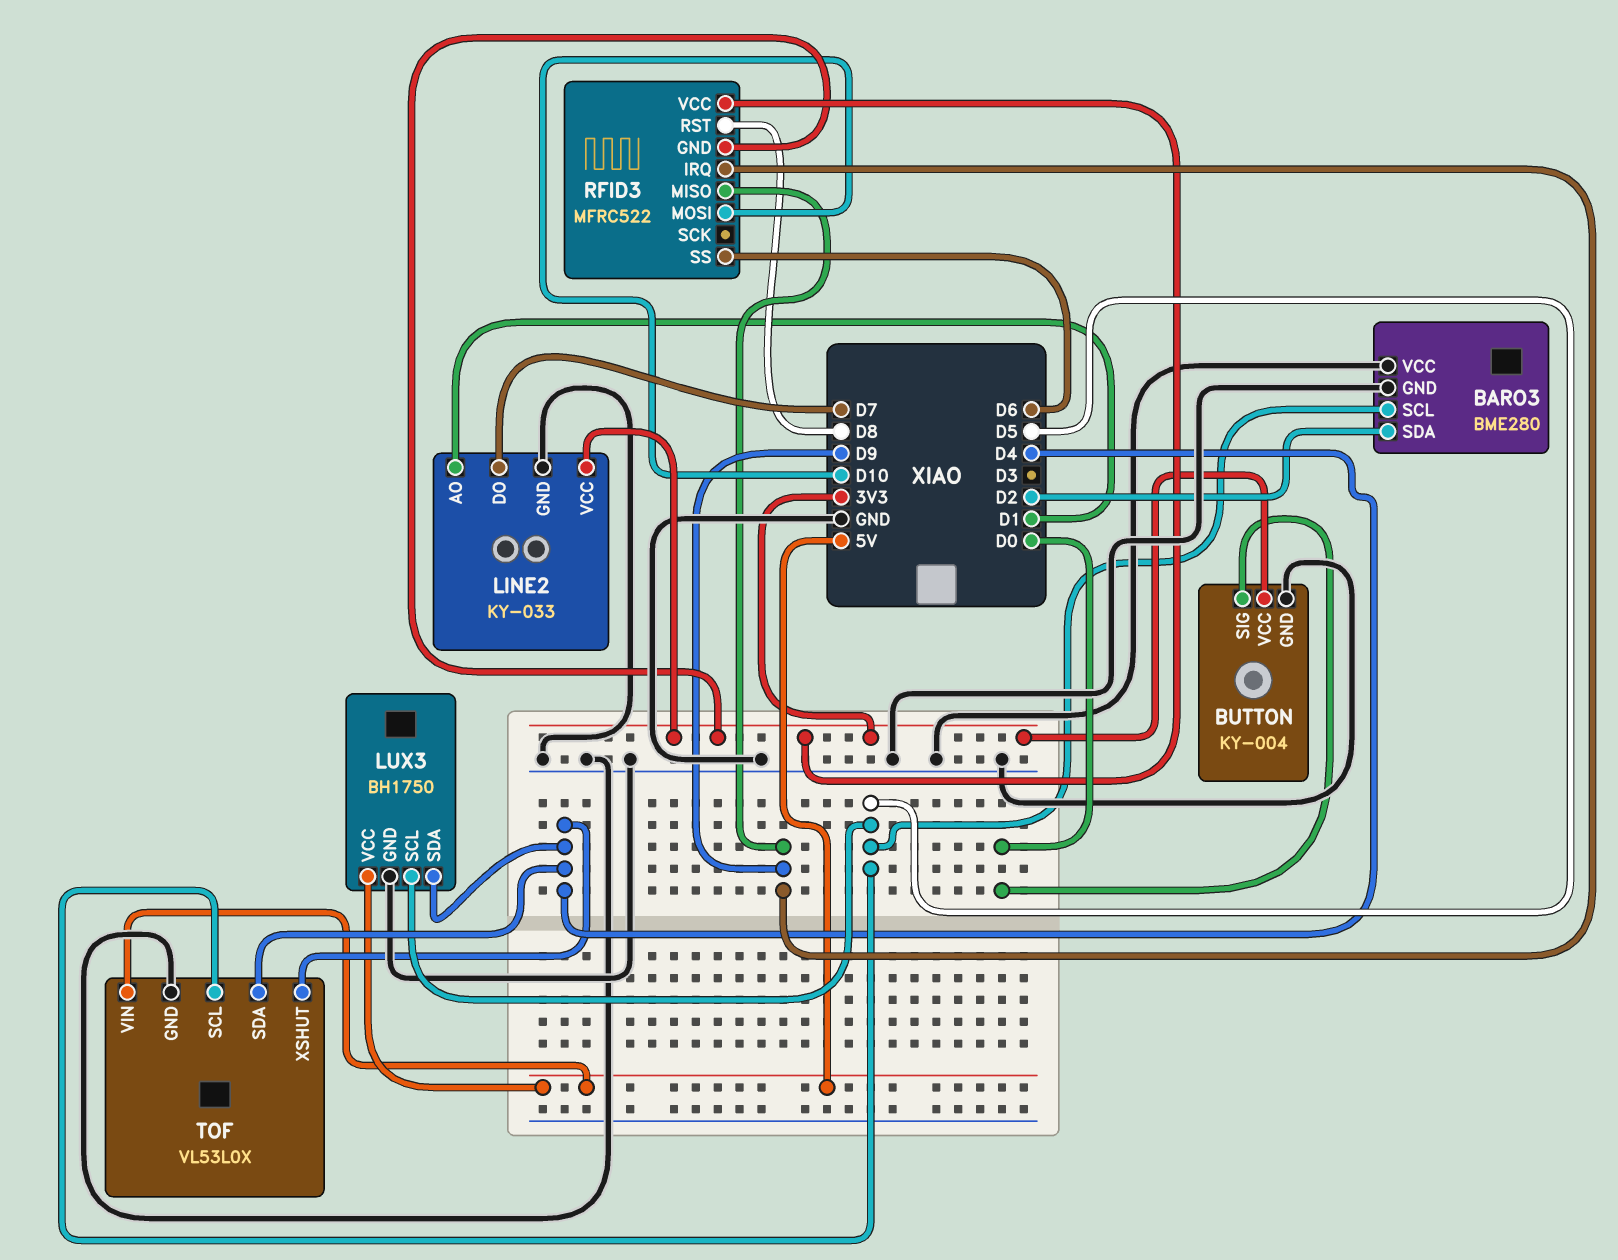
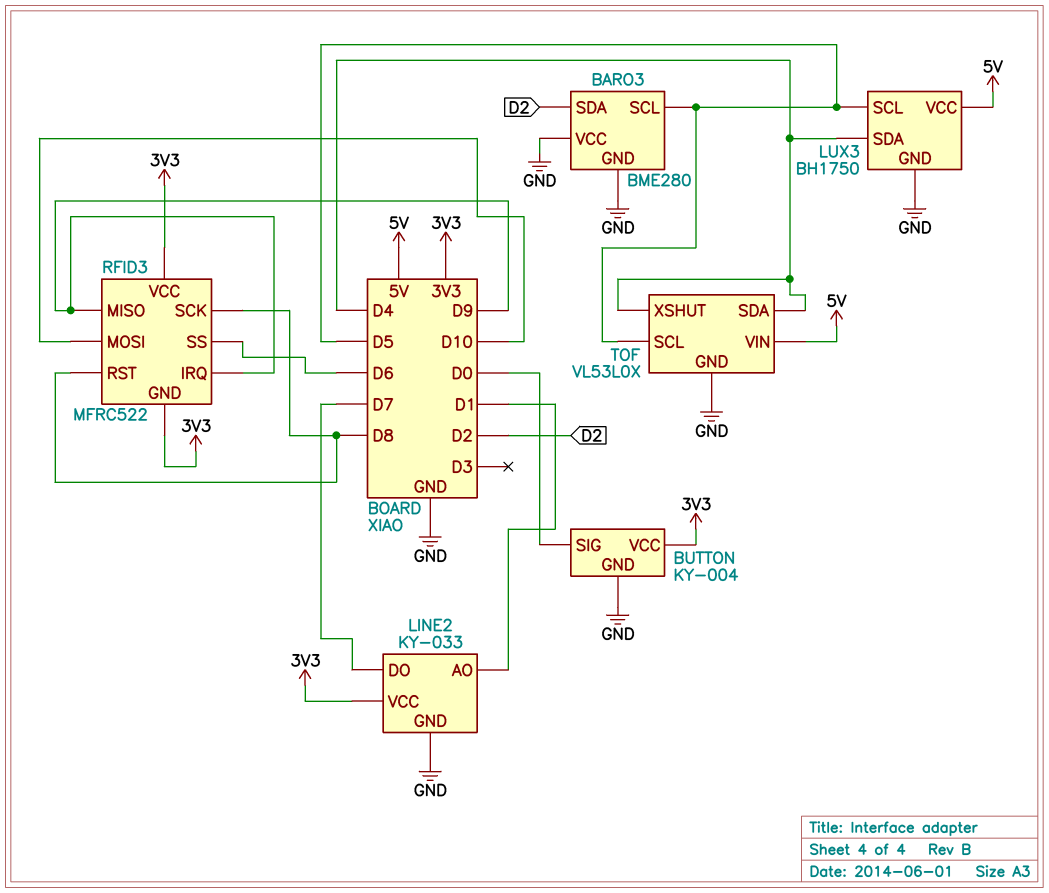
RFID3 pin SCK: none -> D8

